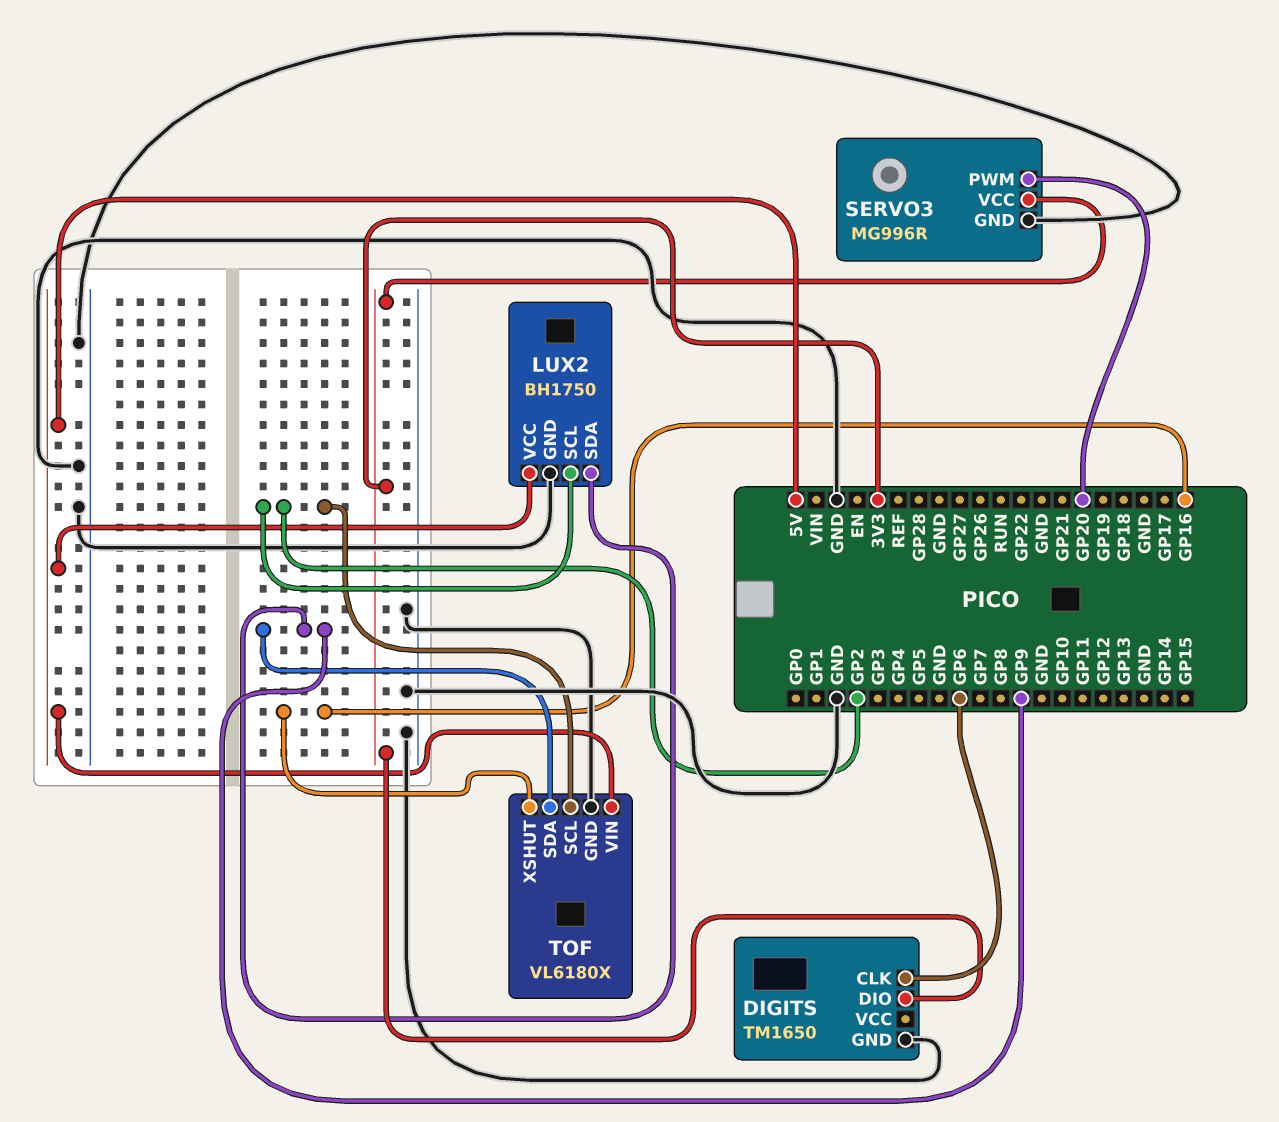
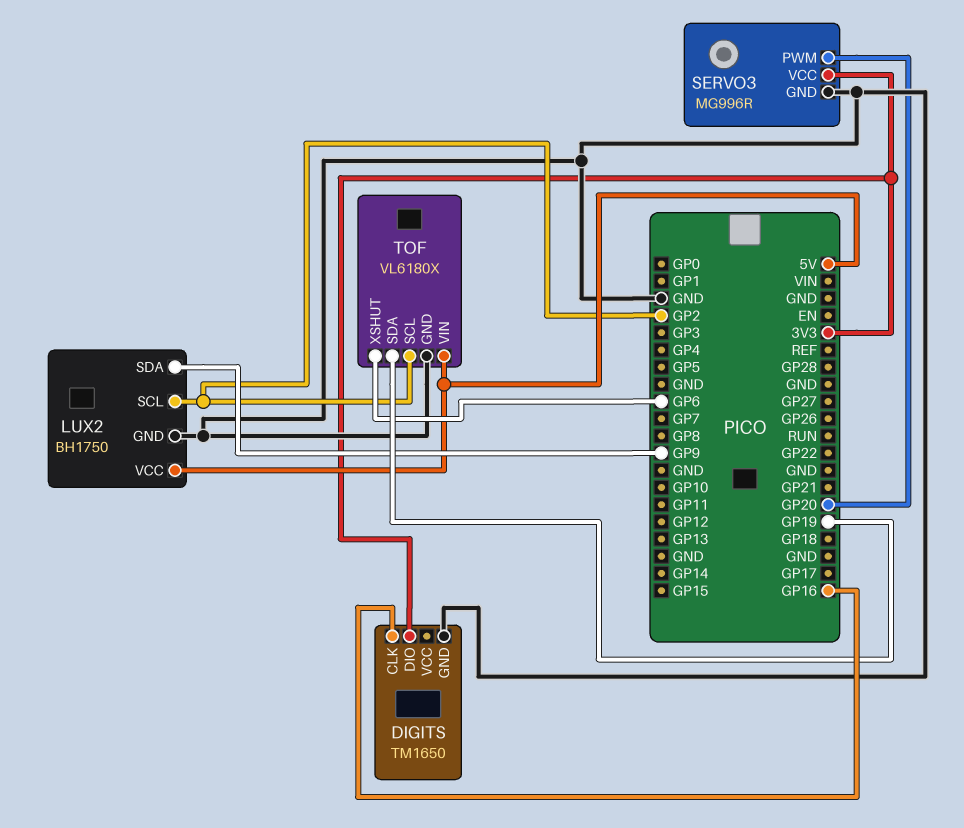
DIGITS pin CLK: GP6 -> GP16
TOF pin SDA: GP9 -> GP19
TOF pin XSHUT: GP16 -> GP6

